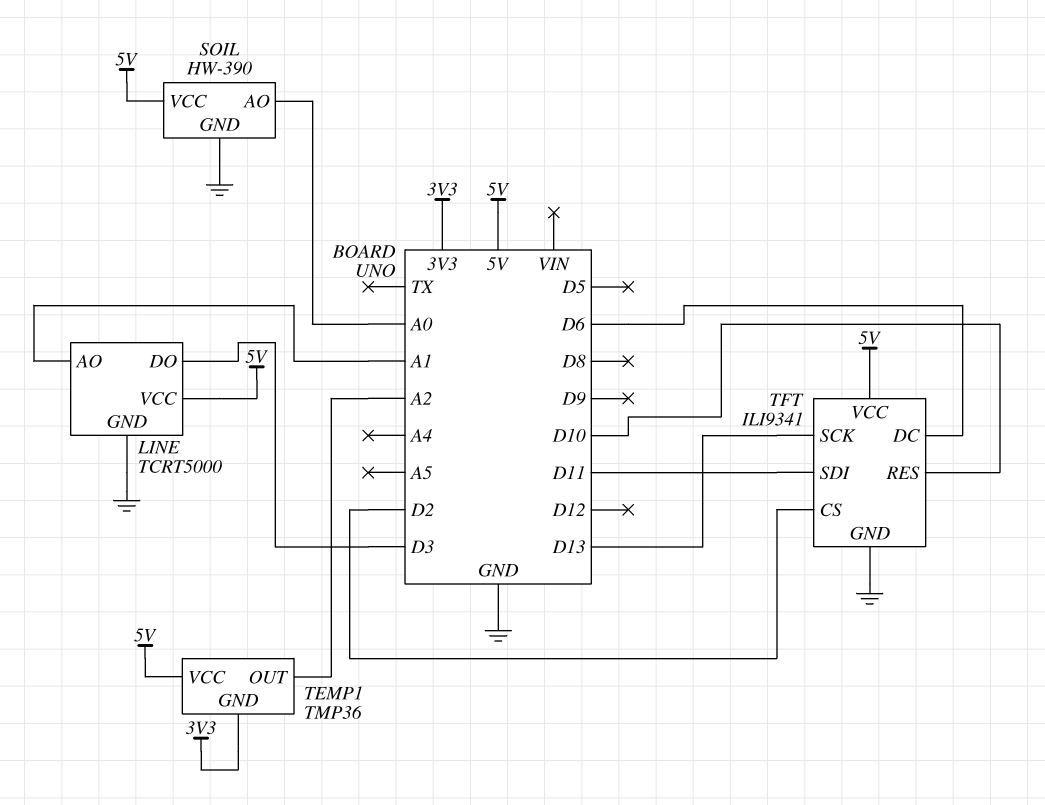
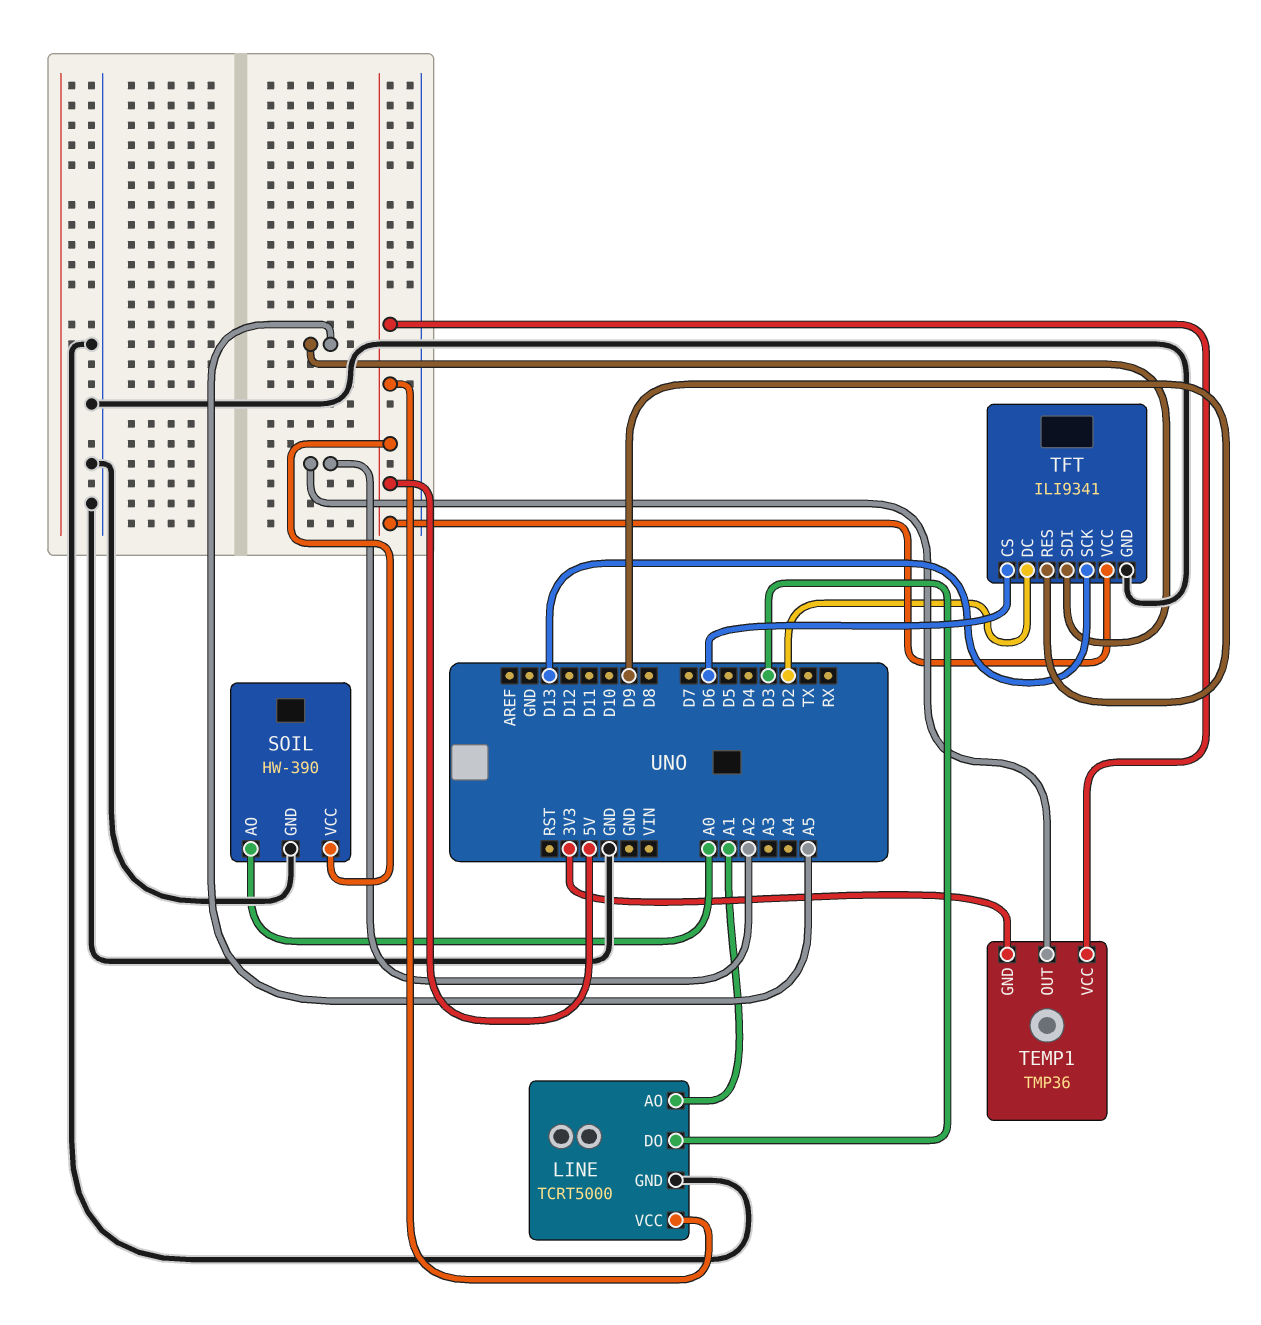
TFT pin CS: D2 -> D6
TFT pin DC: D6 -> D2
TFT pin RES: D10 -> D9
TFT pin SDI: D11 -> A5

